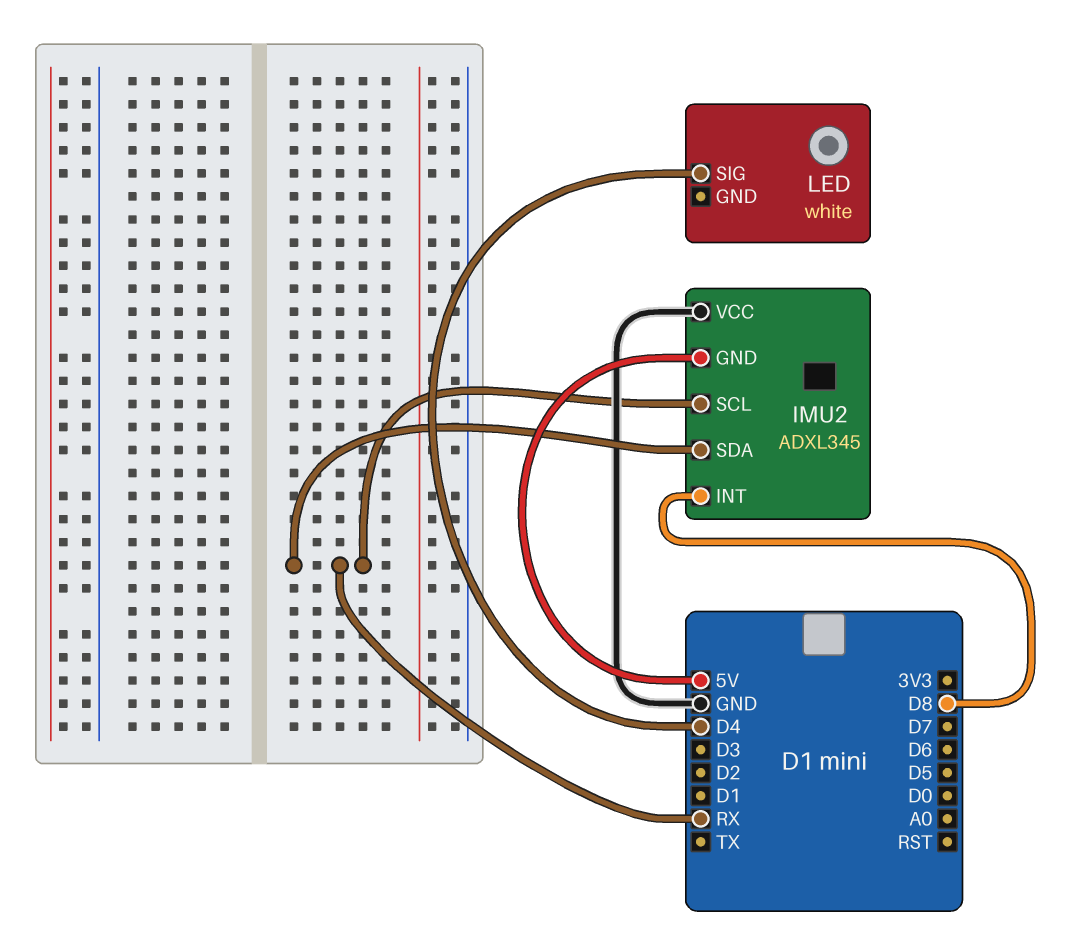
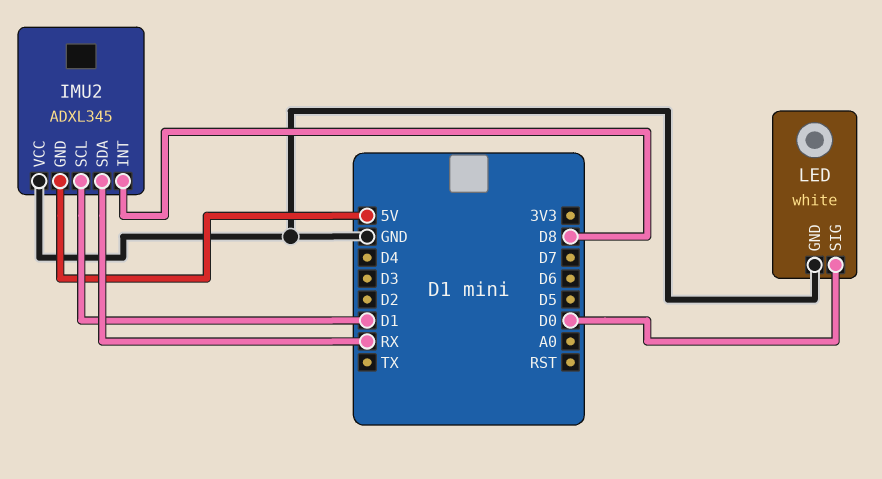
IMU2 pin SCL: RX -> D1
LED pin GND: none -> GND
LED pin SIG: D4 -> D0

